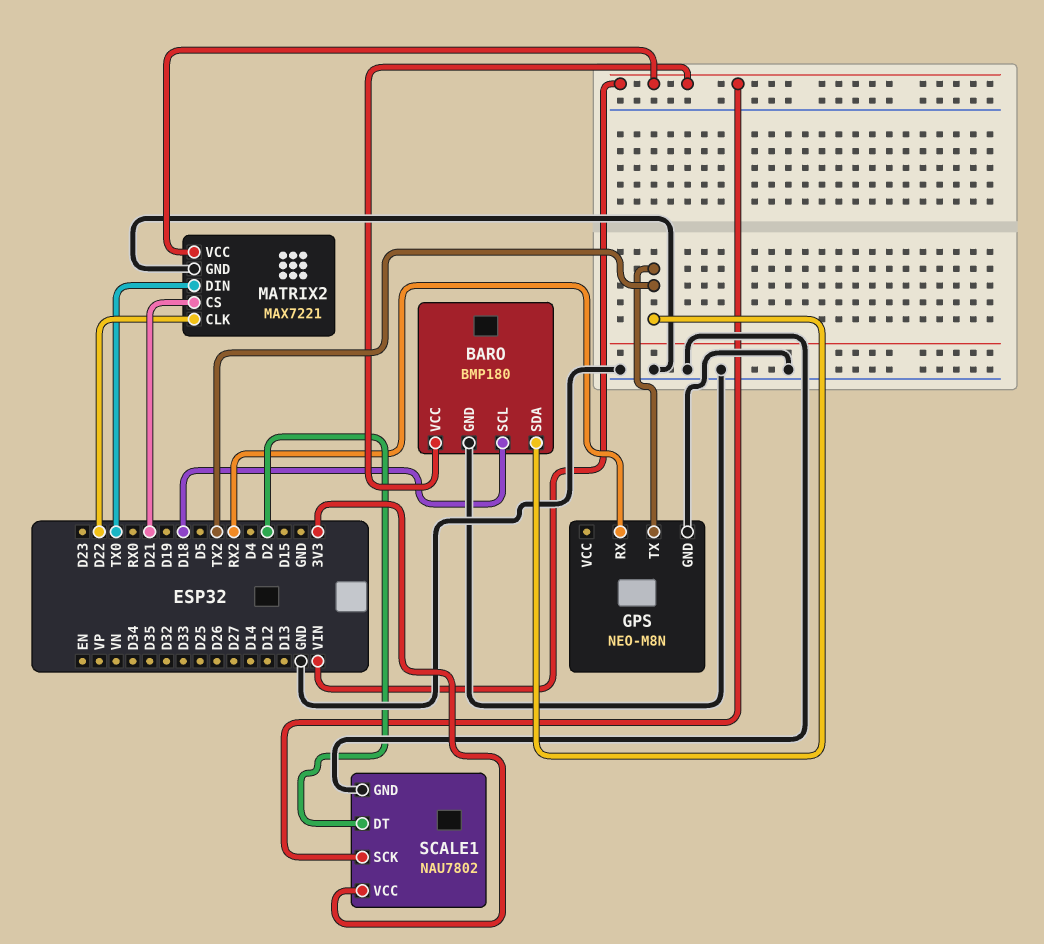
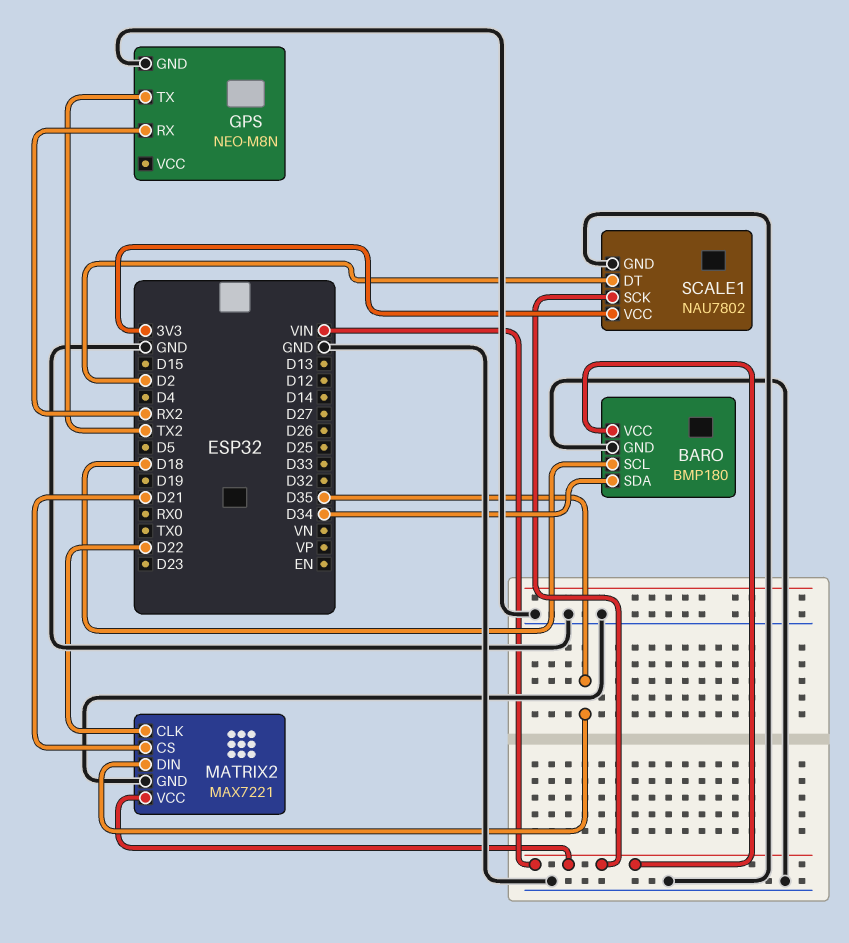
BARO pin SDA: TX2 -> D34
MATRIX2 pin DIN: TX0 -> D35

